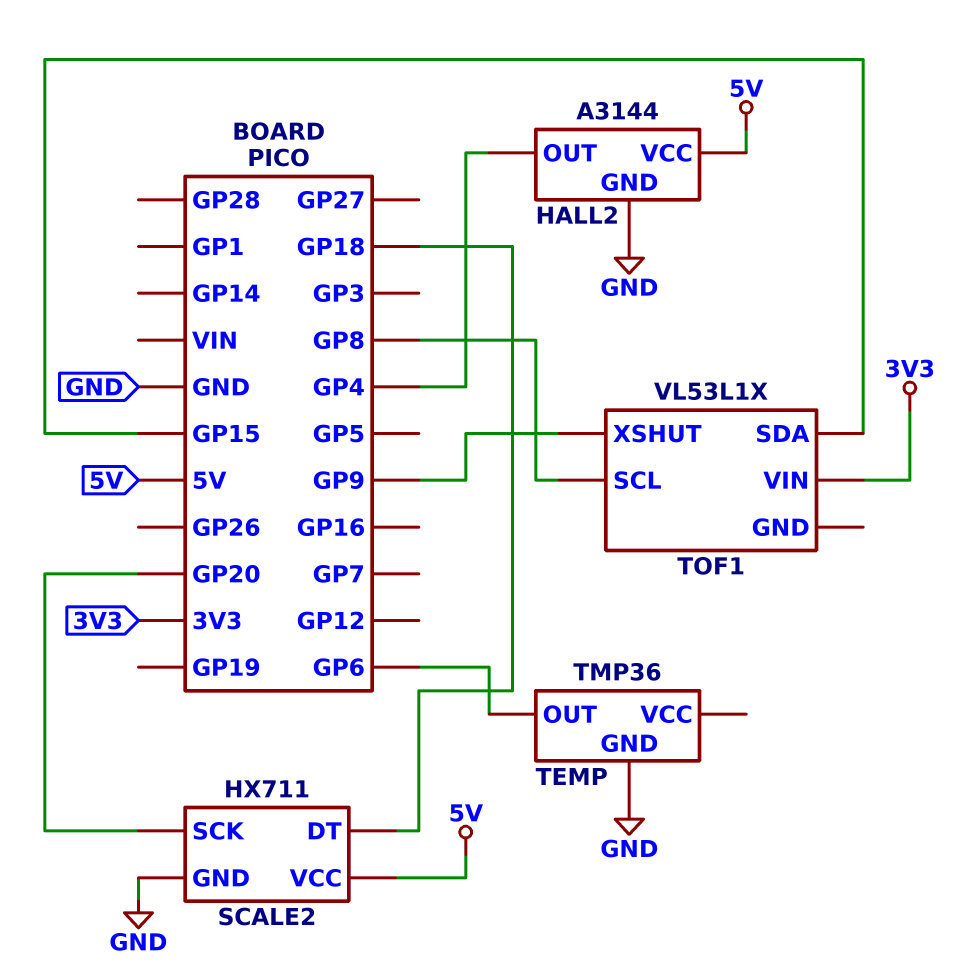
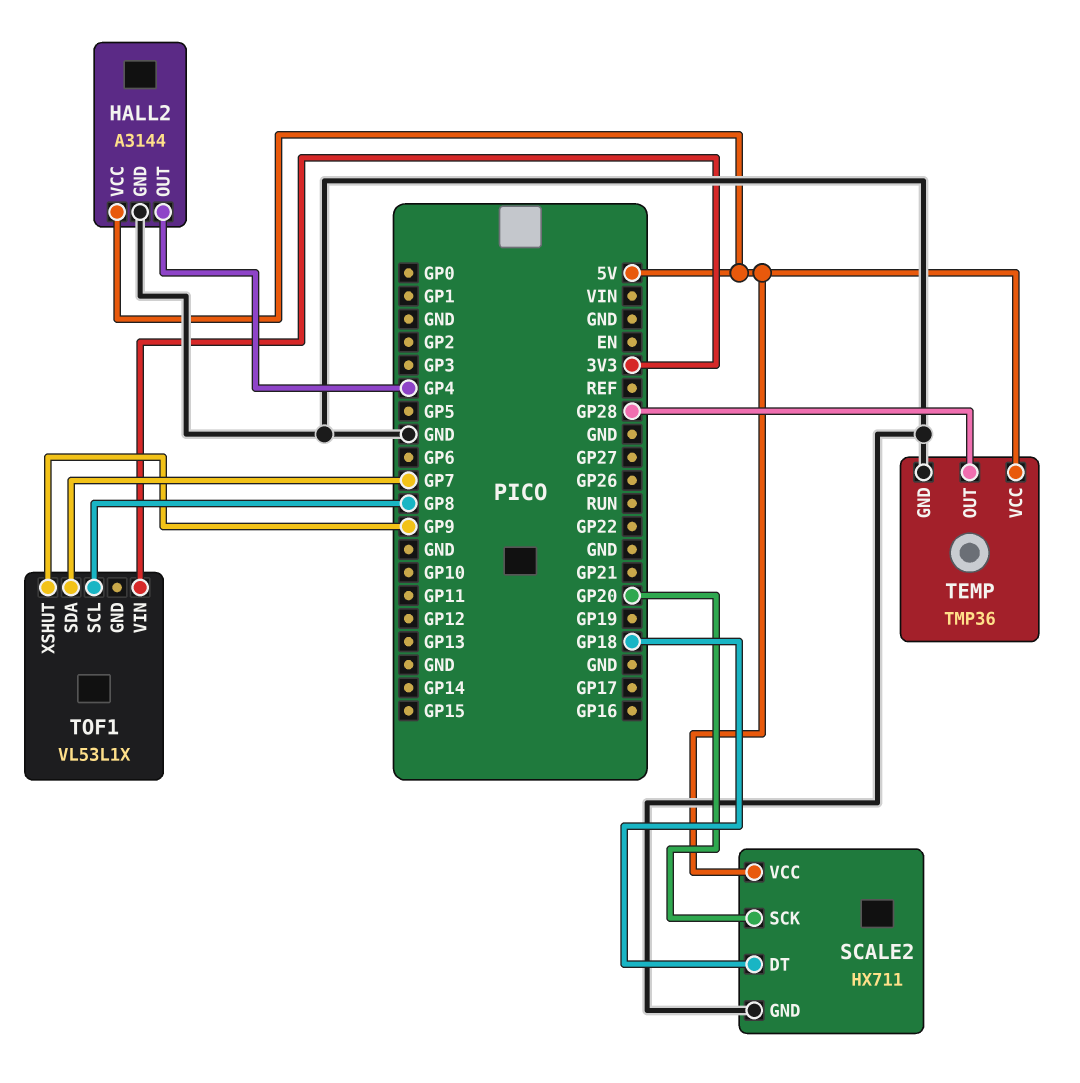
TEMP pin OUT: GP6 -> GP28
TEMP pin VCC: none -> 5V
TOF1 pin SDA: GP15 -> GP7

